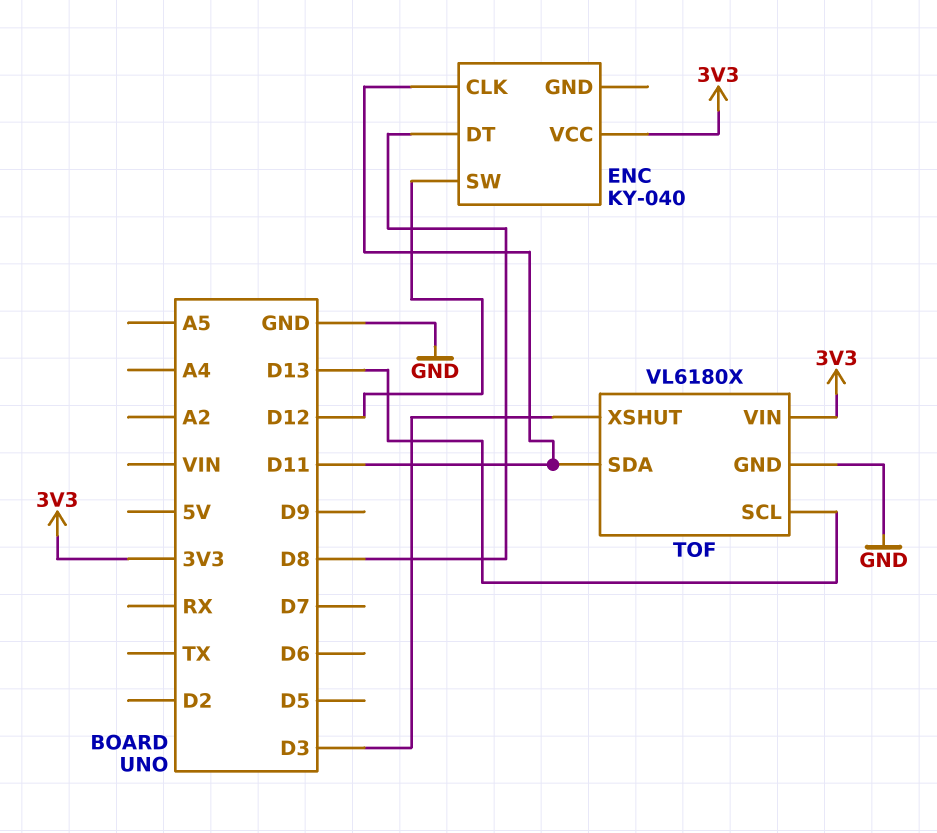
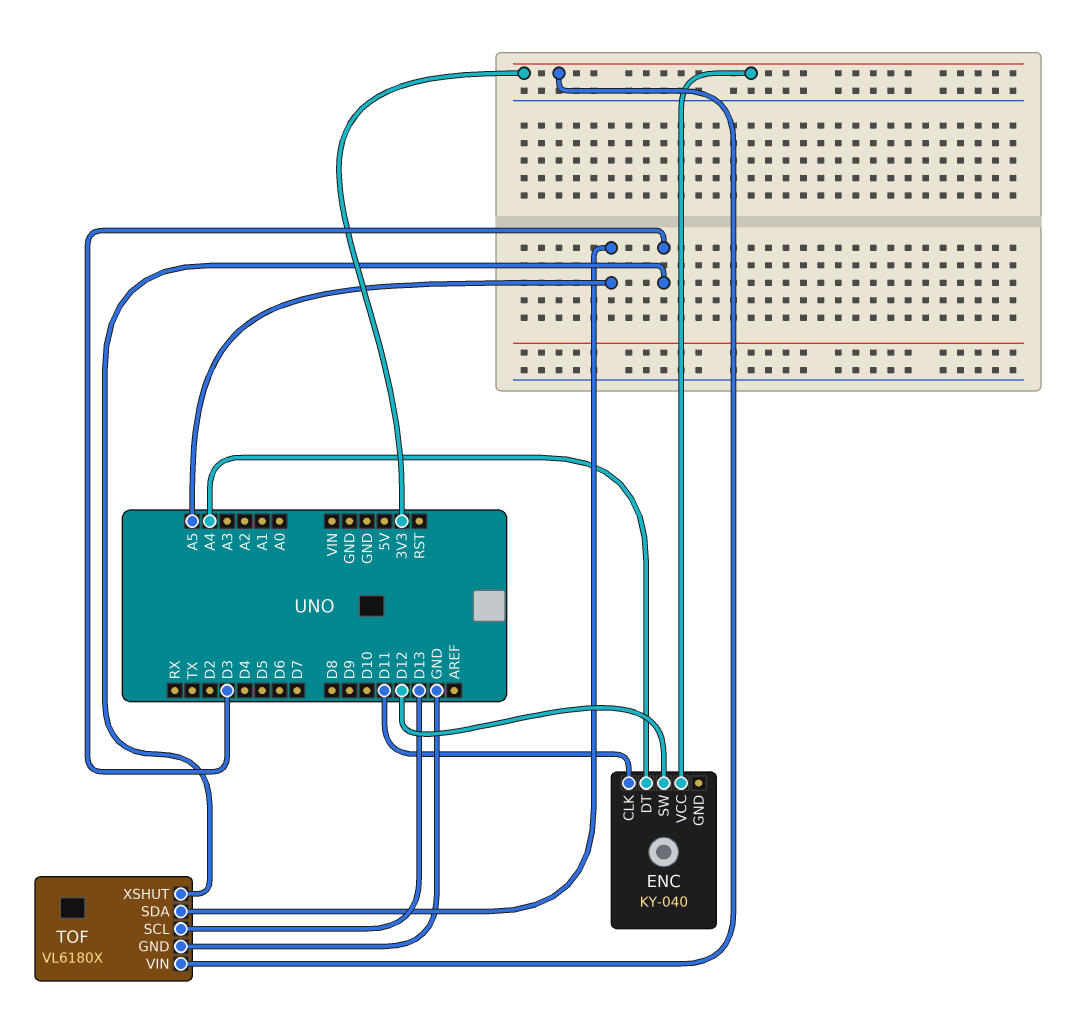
ENC pin DT: D8 -> A4
TOF pin SDA: D11 -> A5

